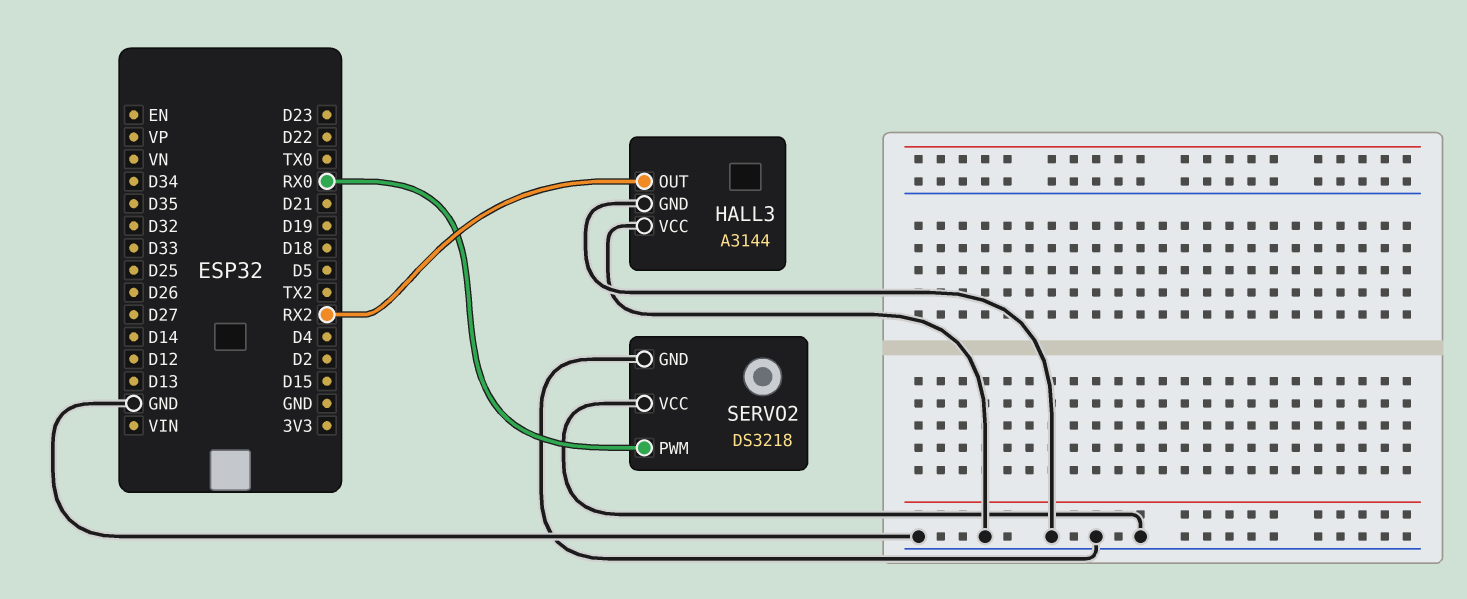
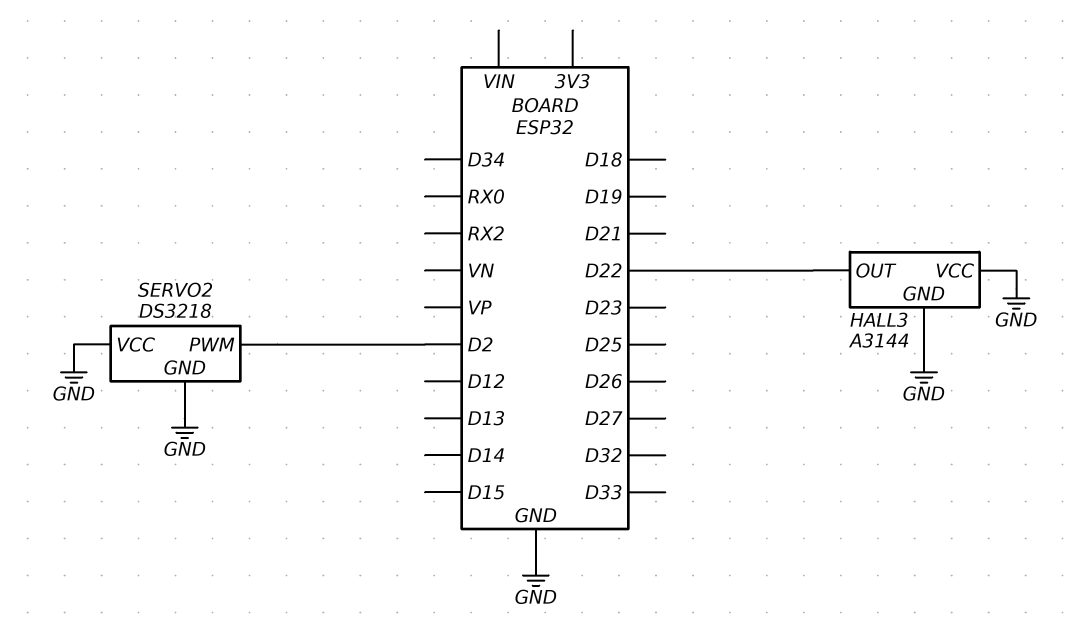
HALL3 pin OUT: RX2 -> D22
SERVO2 pin PWM: RX0 -> D2

